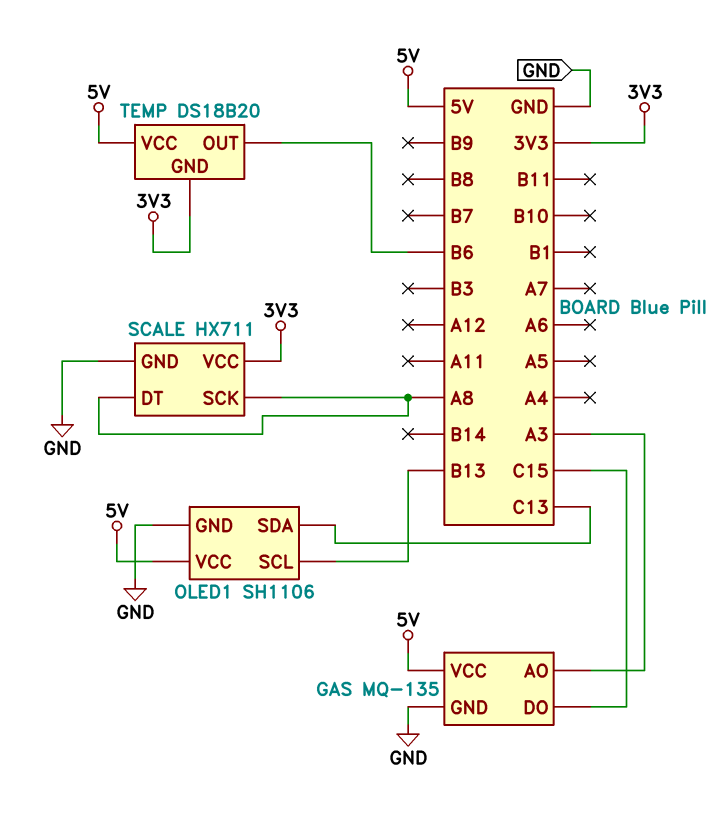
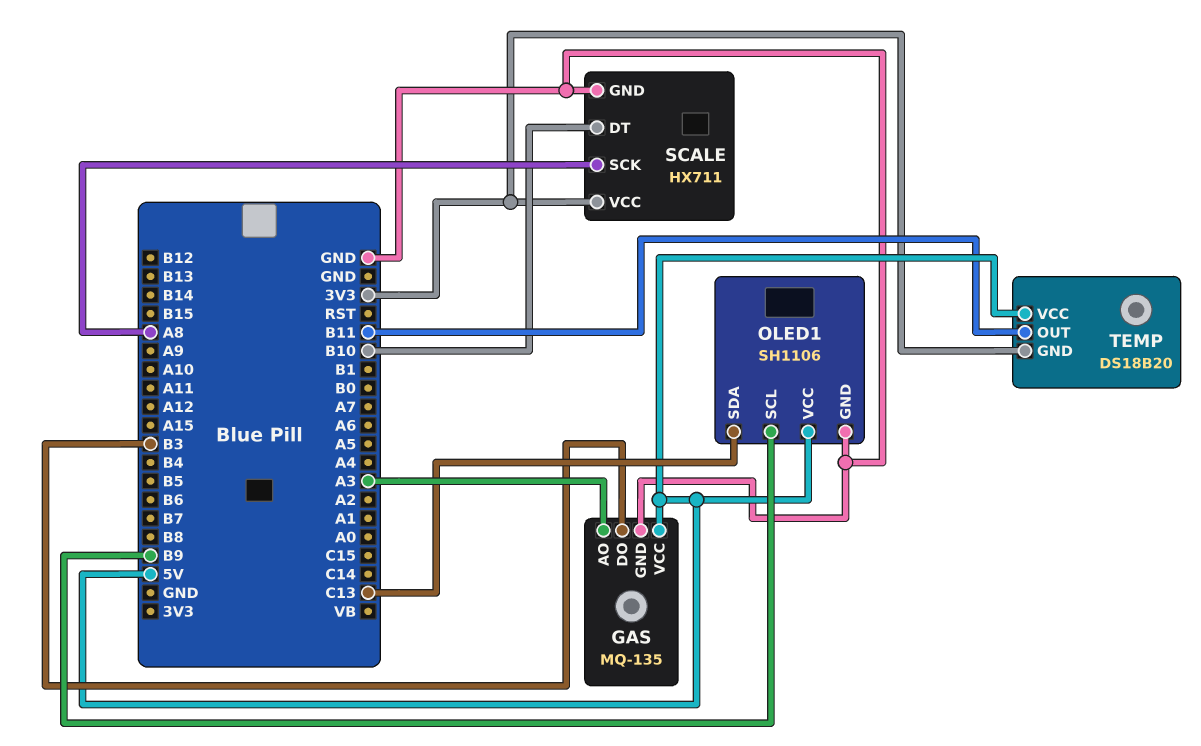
GAS pin DO: C15 -> B3
OLED1 pin SCL: B13 -> B9
SCALE pin DT: A8 -> B10
TEMP pin OUT: B6 -> B11

